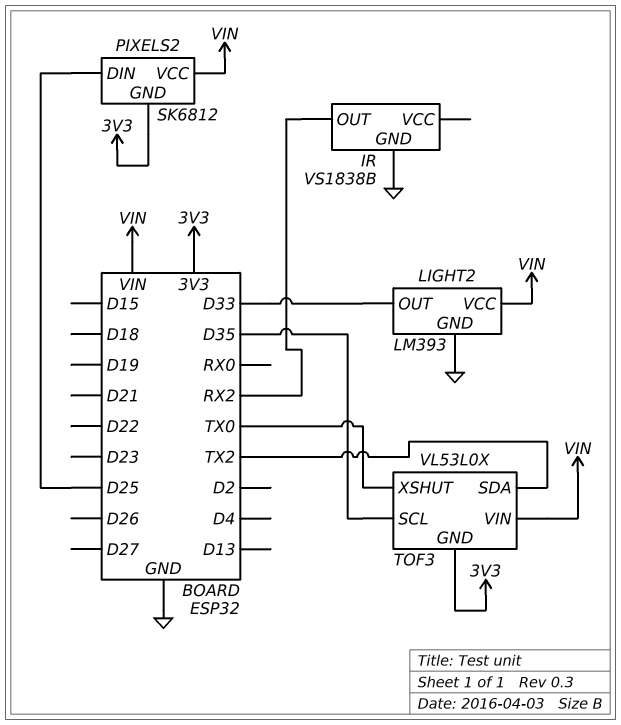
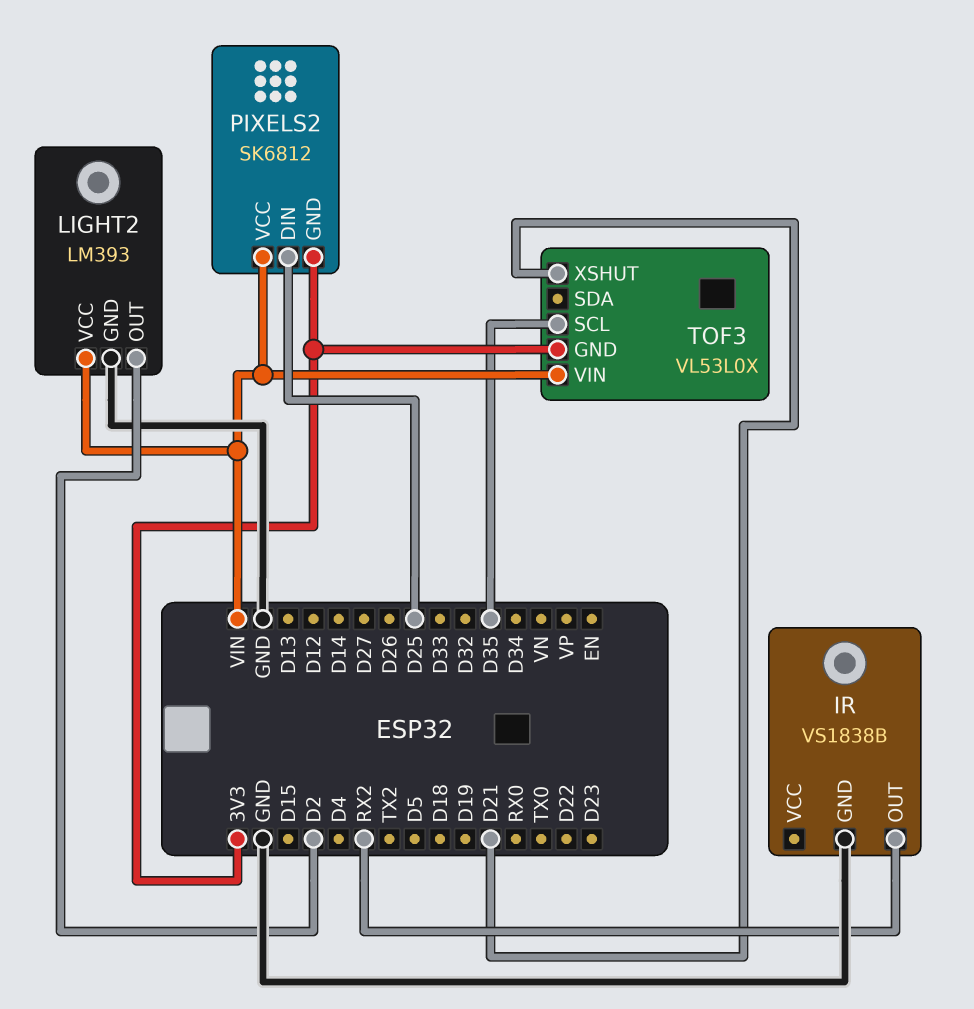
LIGHT2 pin OUT: D33 -> D2
TOF3 pin SDA: TX2 -> none
TOF3 pin XSHUT: TX0 -> D21

